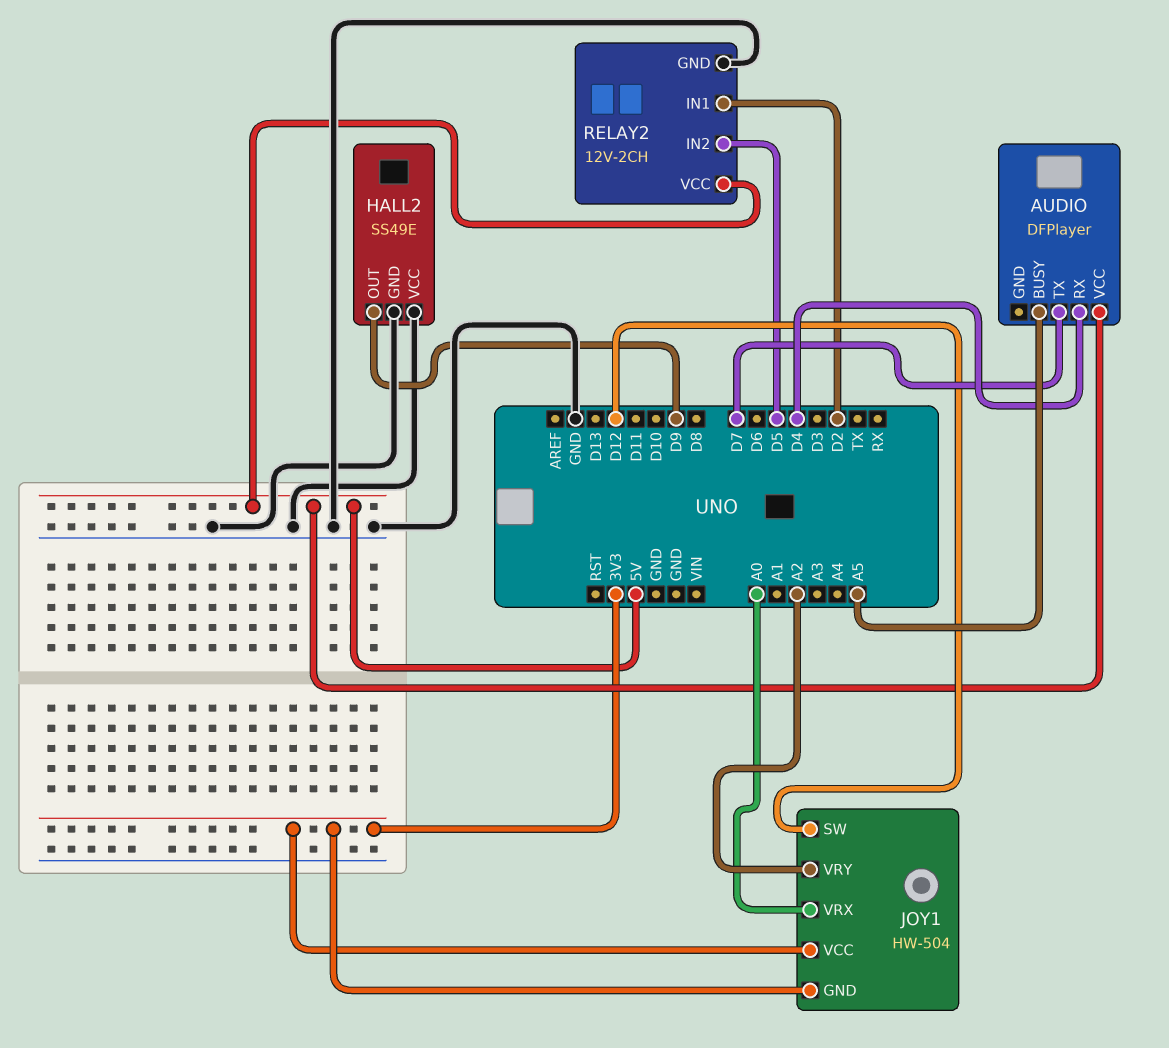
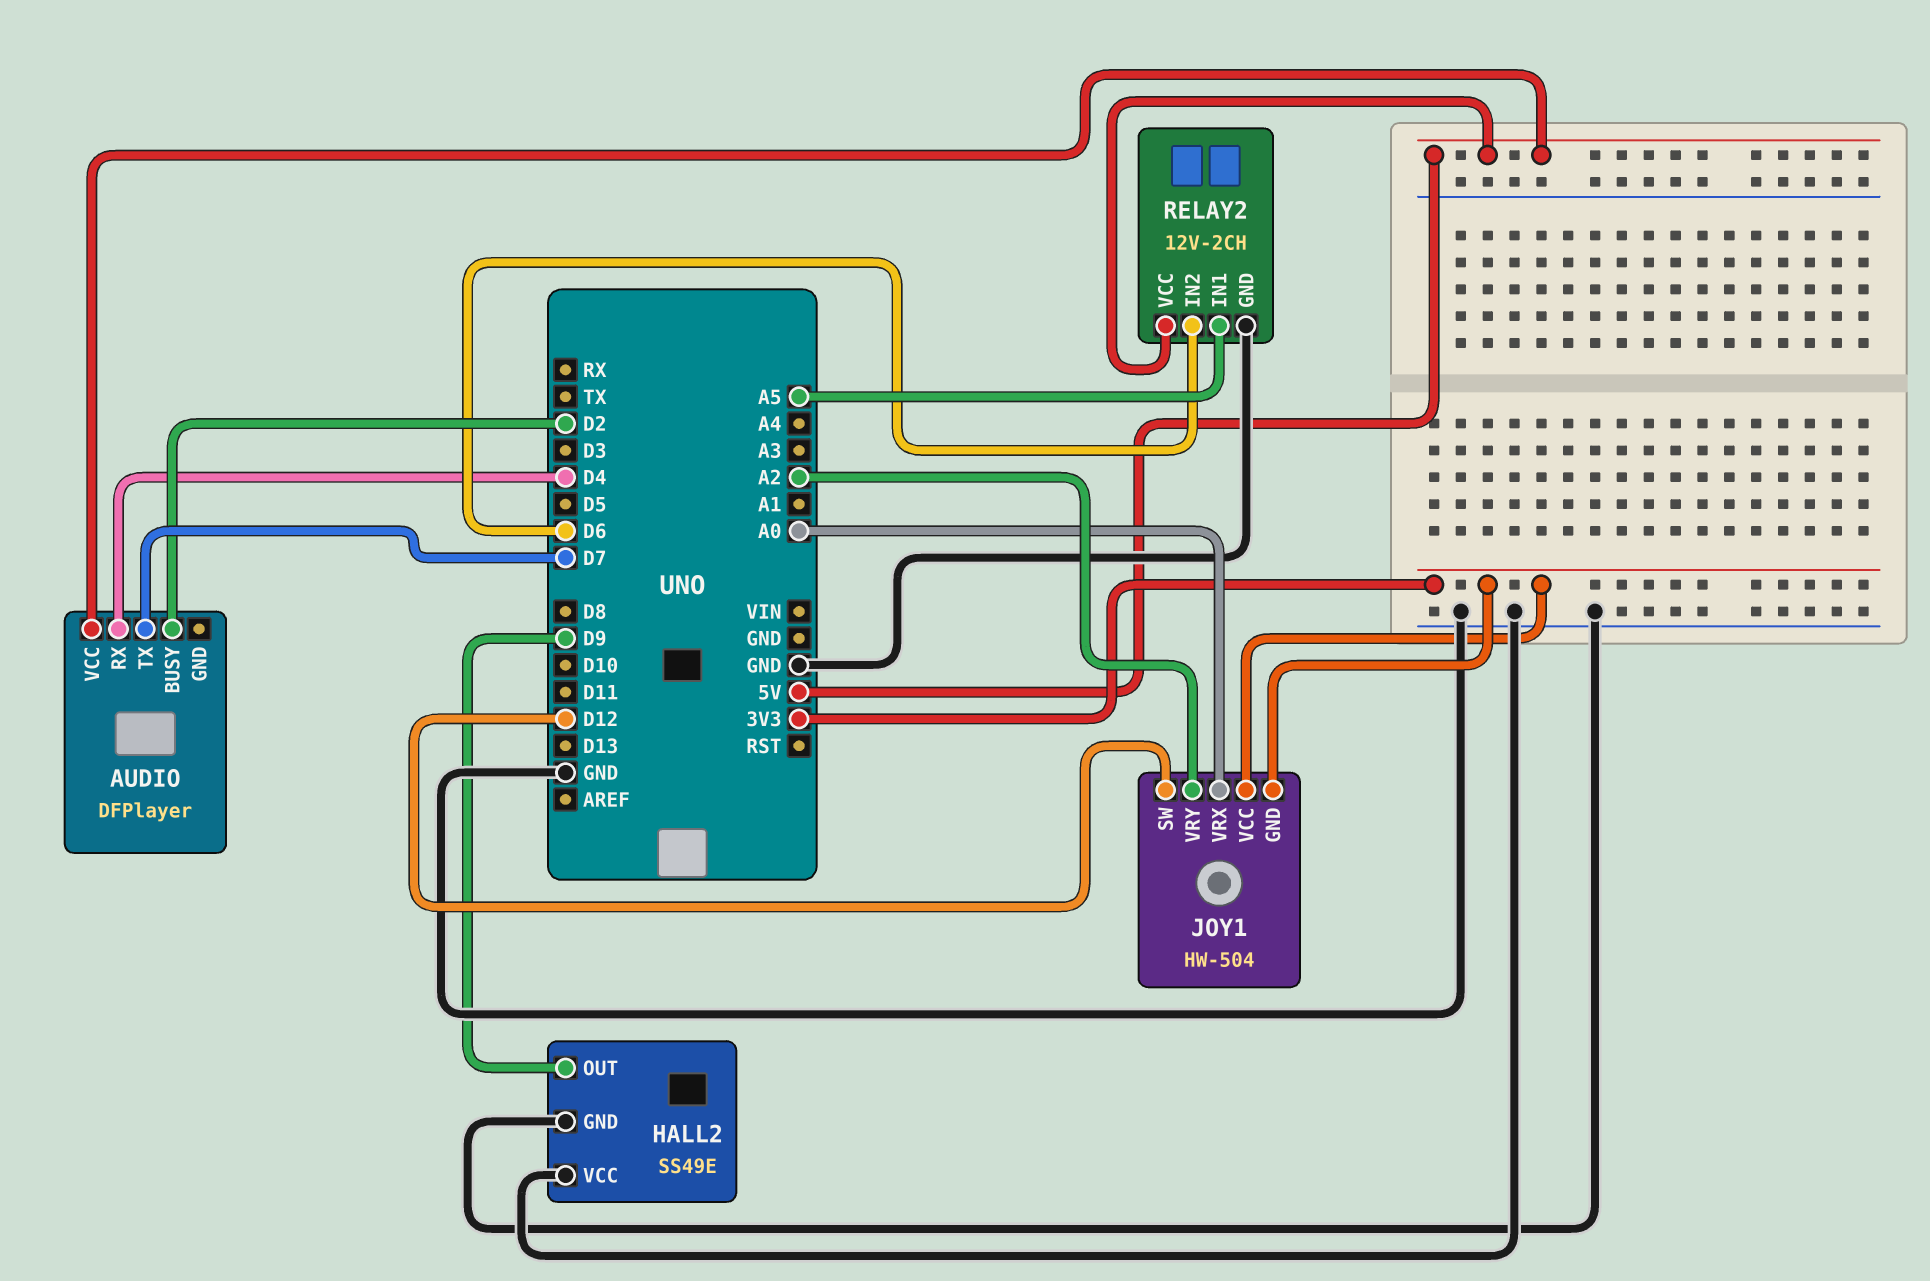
AUDIO pin BUSY: A5 -> D2
RELAY2 pin IN1: D2 -> A5
RELAY2 pin IN2: D5 -> D6

